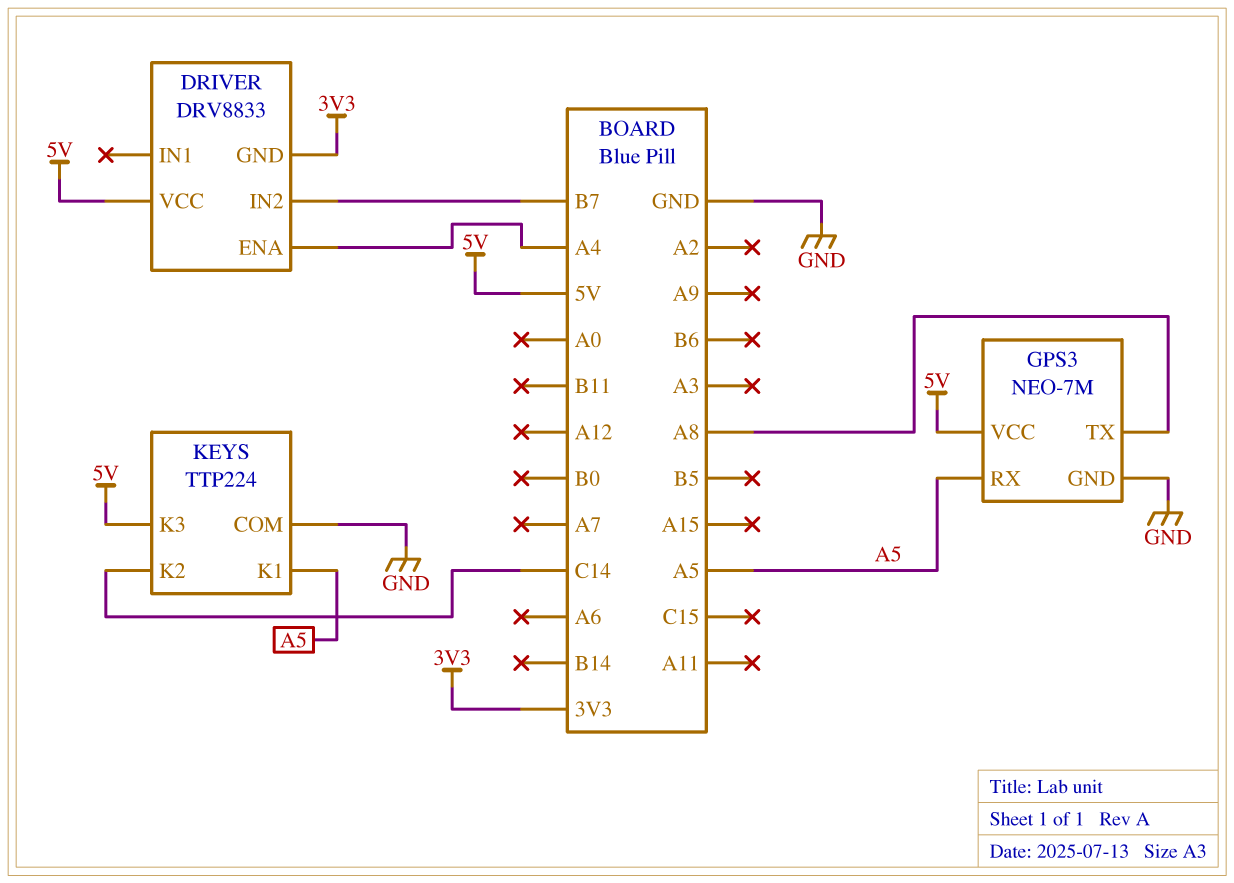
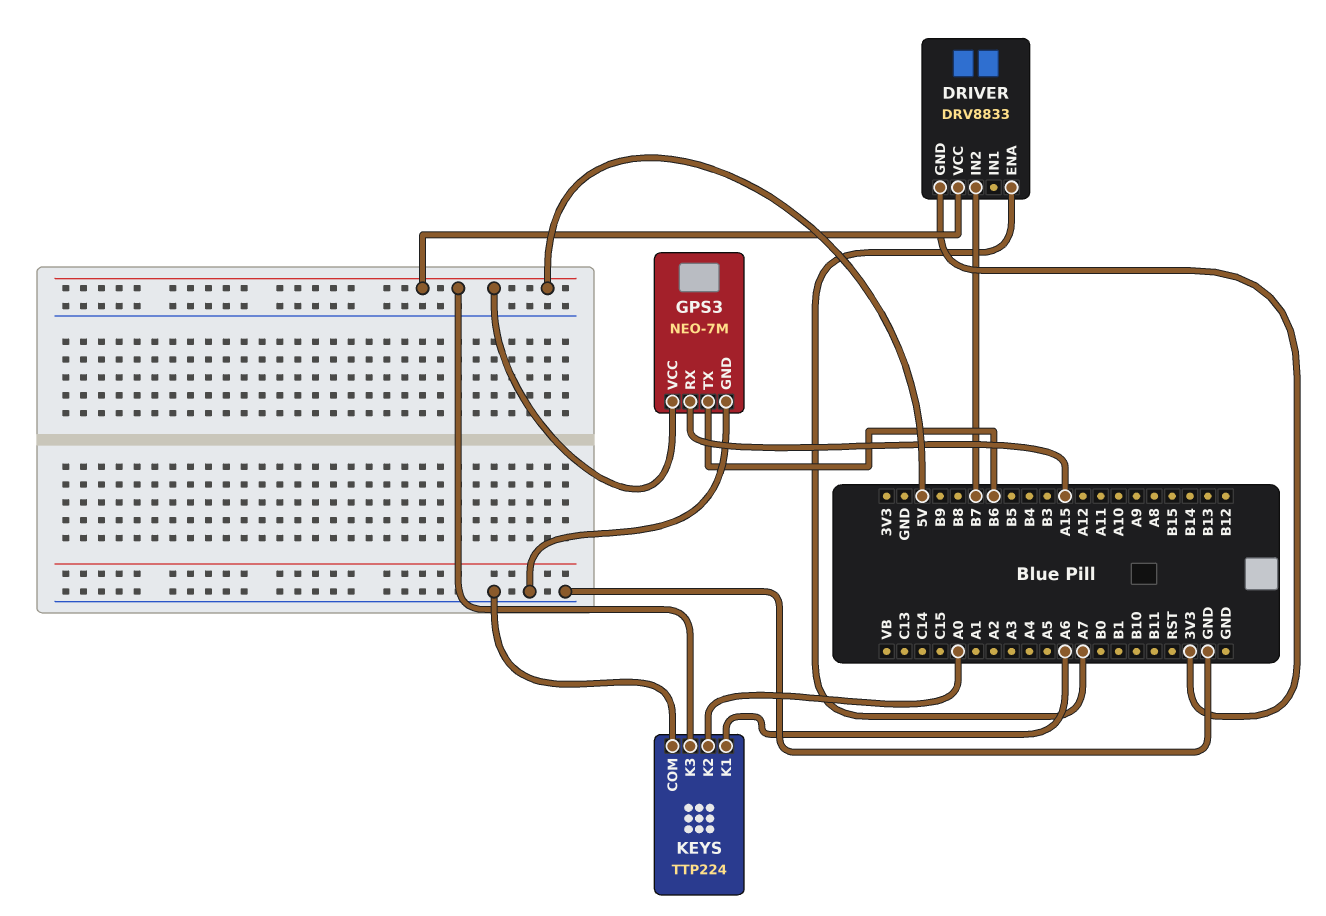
DRIVER pin ENA: A4 -> A7
GPS3 pin RX: A5 -> A15
GPS3 pin TX: A8 -> B6
KEYS pin K1: A5 -> A6
KEYS pin K2: C14 -> A0

